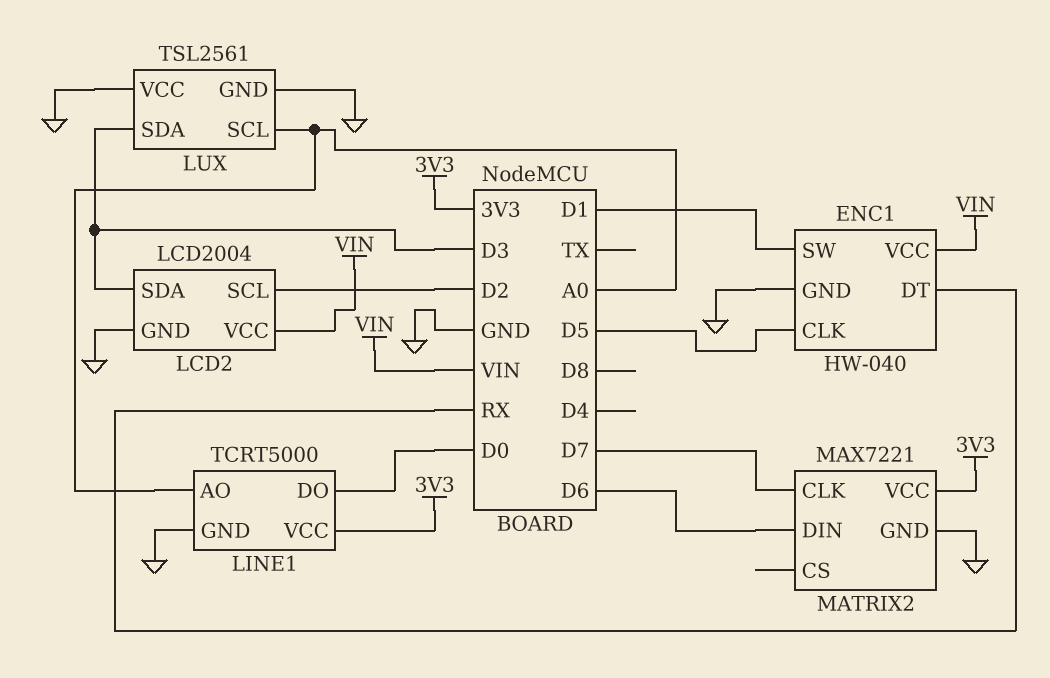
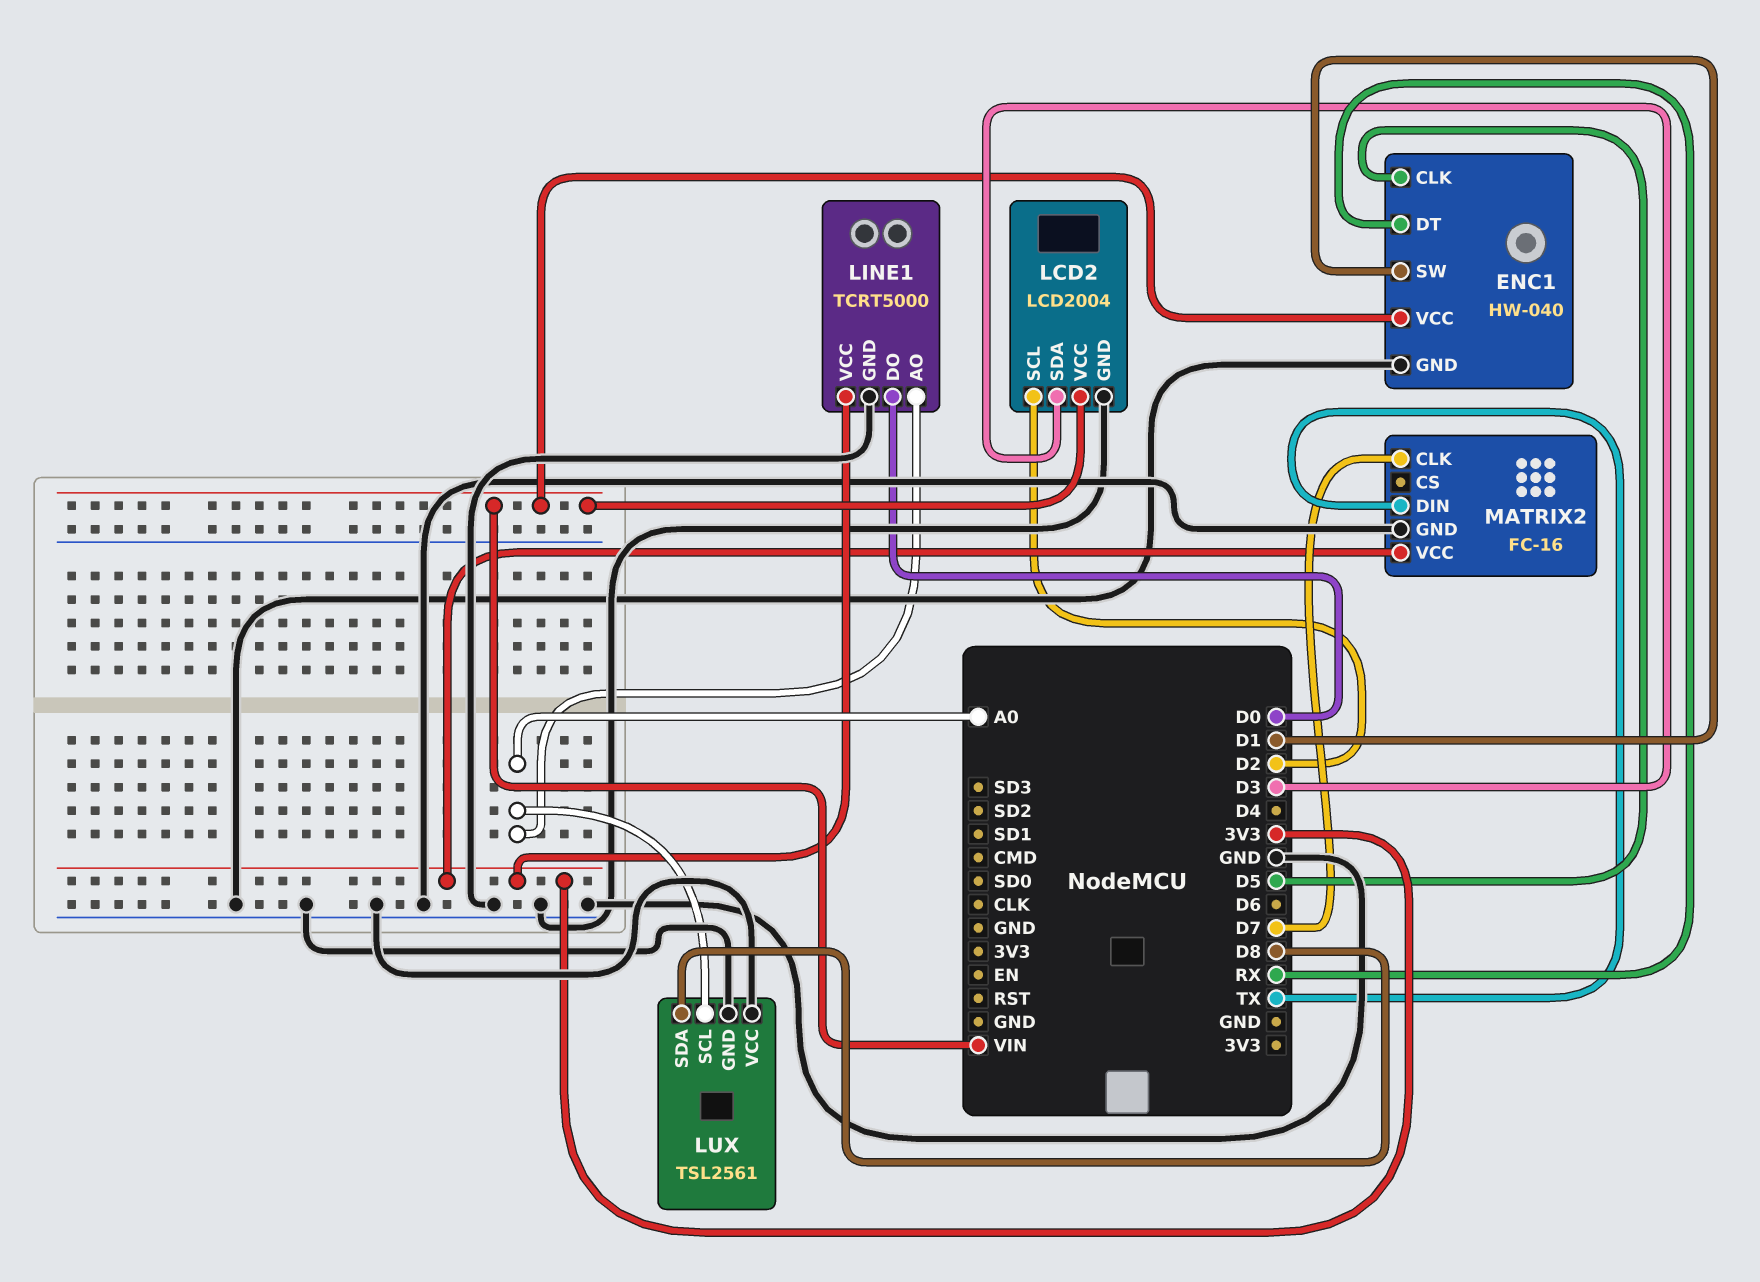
LUX pin SDA: D3 -> D8
MATRIX2: MAX7221 -> FC-16
MATRIX2 pin DIN: D6 -> TX

